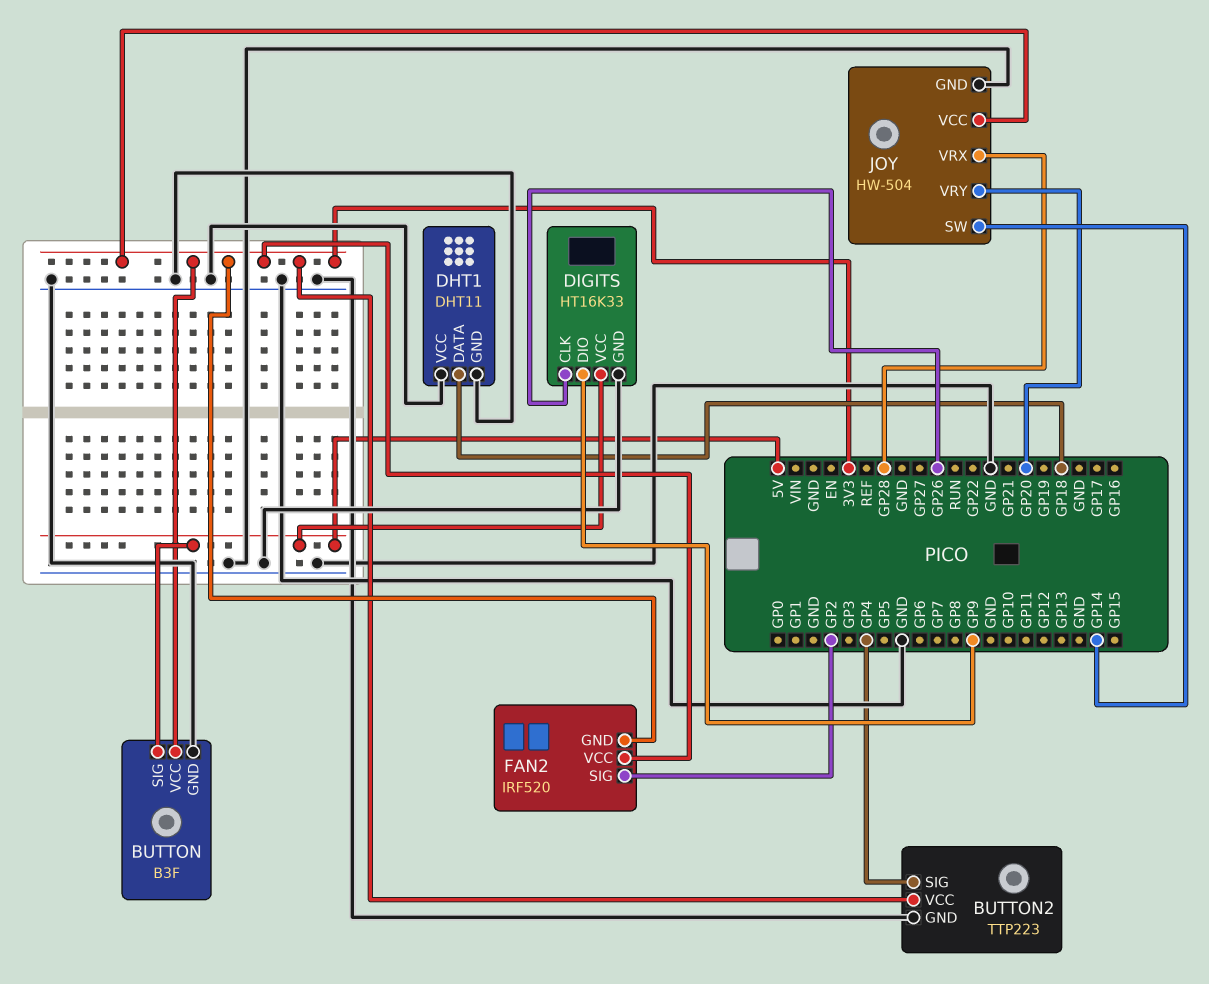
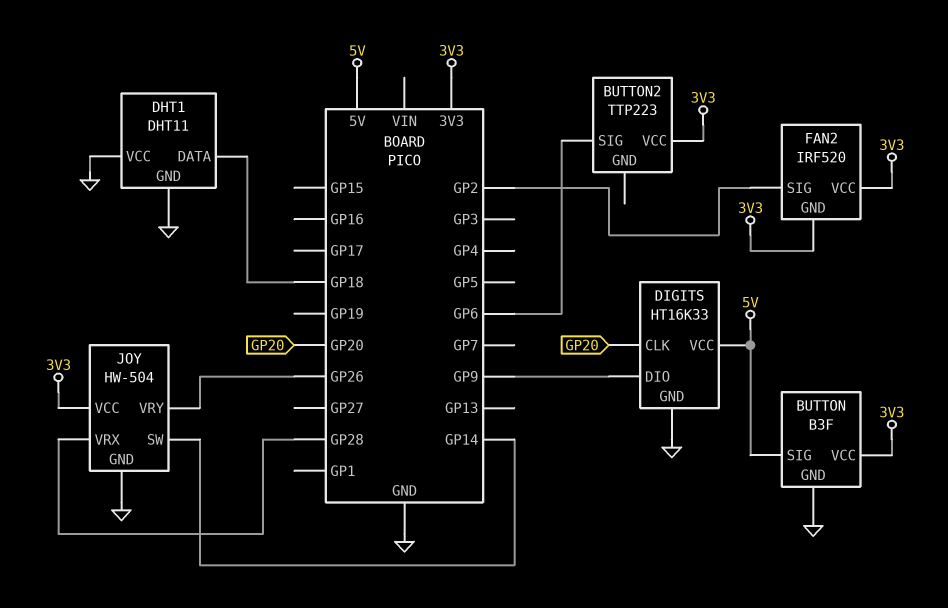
BUTTON2 pin GND: GND -> none
BUTTON2 pin SIG: GP4 -> GP6
DIGITS pin CLK: GP26 -> GP20
JOY pin VRY: GP20 -> GP26

